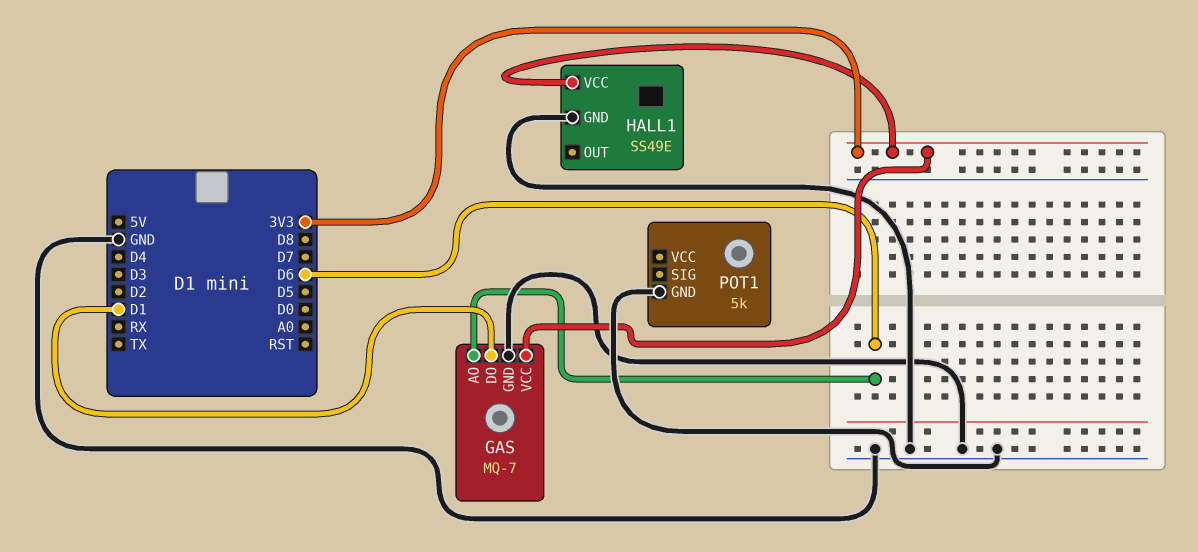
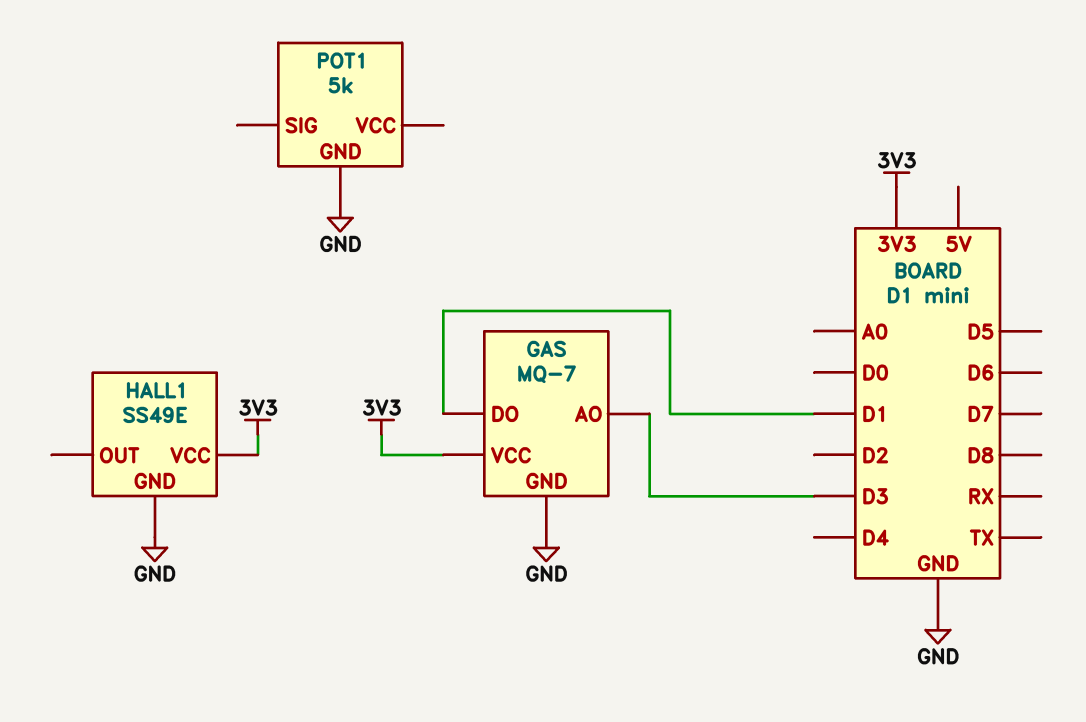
GAS pin AO: D6 -> D3

